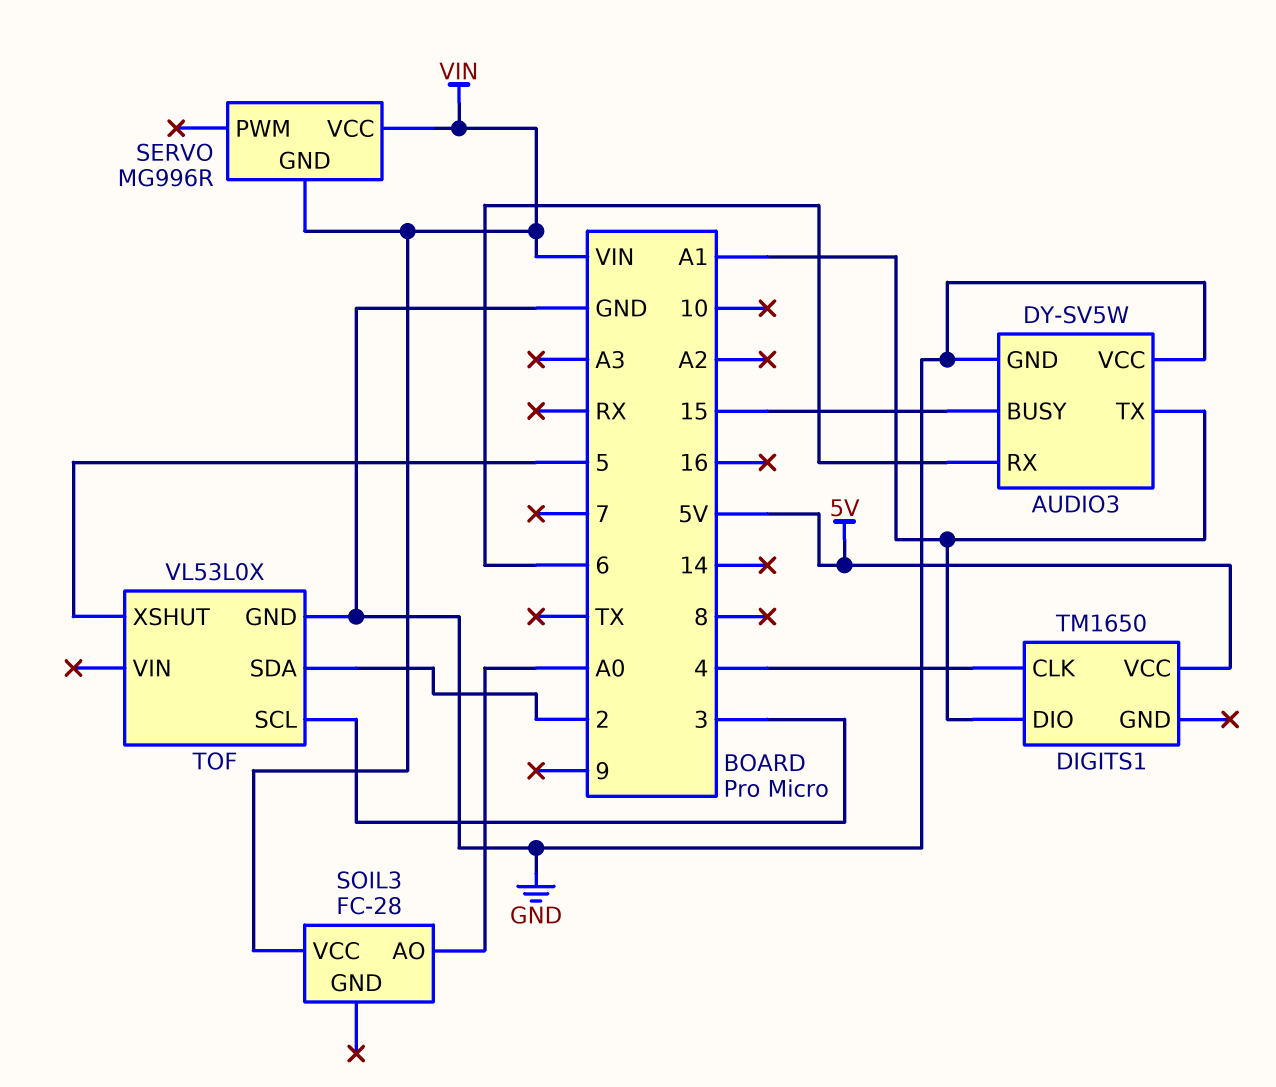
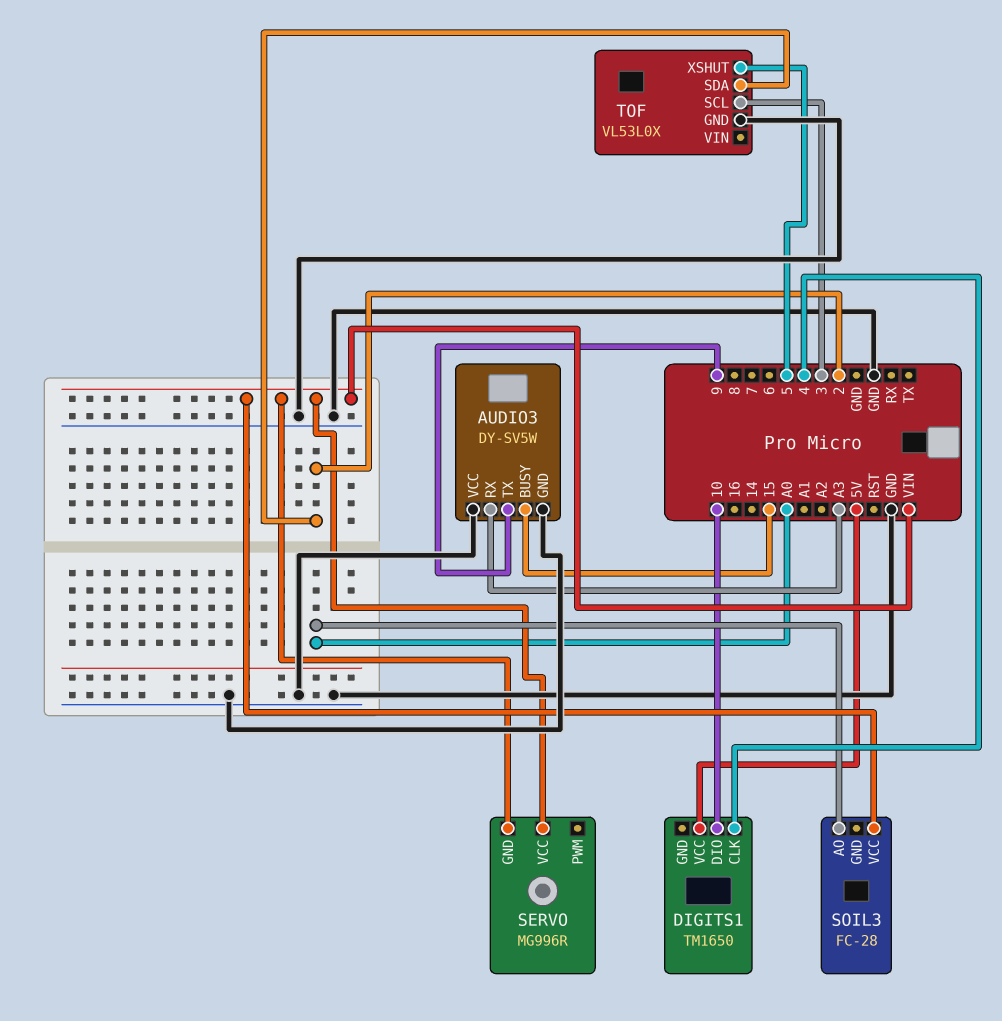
AUDIO3 pin RX: 6 -> A3
AUDIO3 pin TX: A1 -> 9
DIGITS1 pin DIO: A1 -> 10

